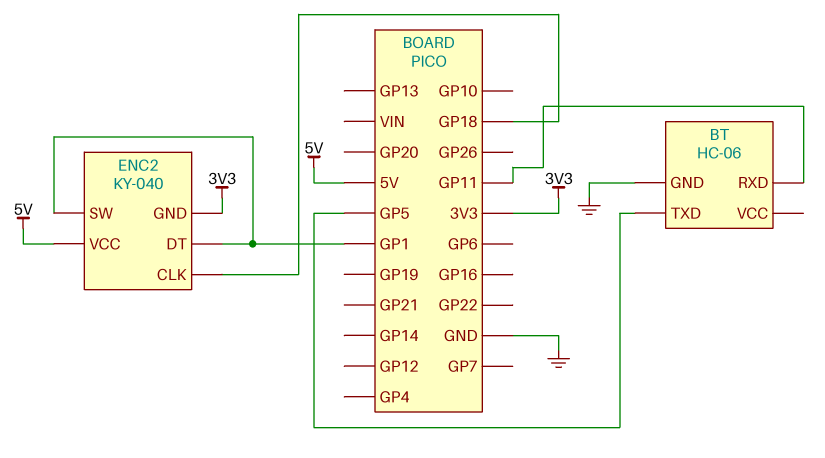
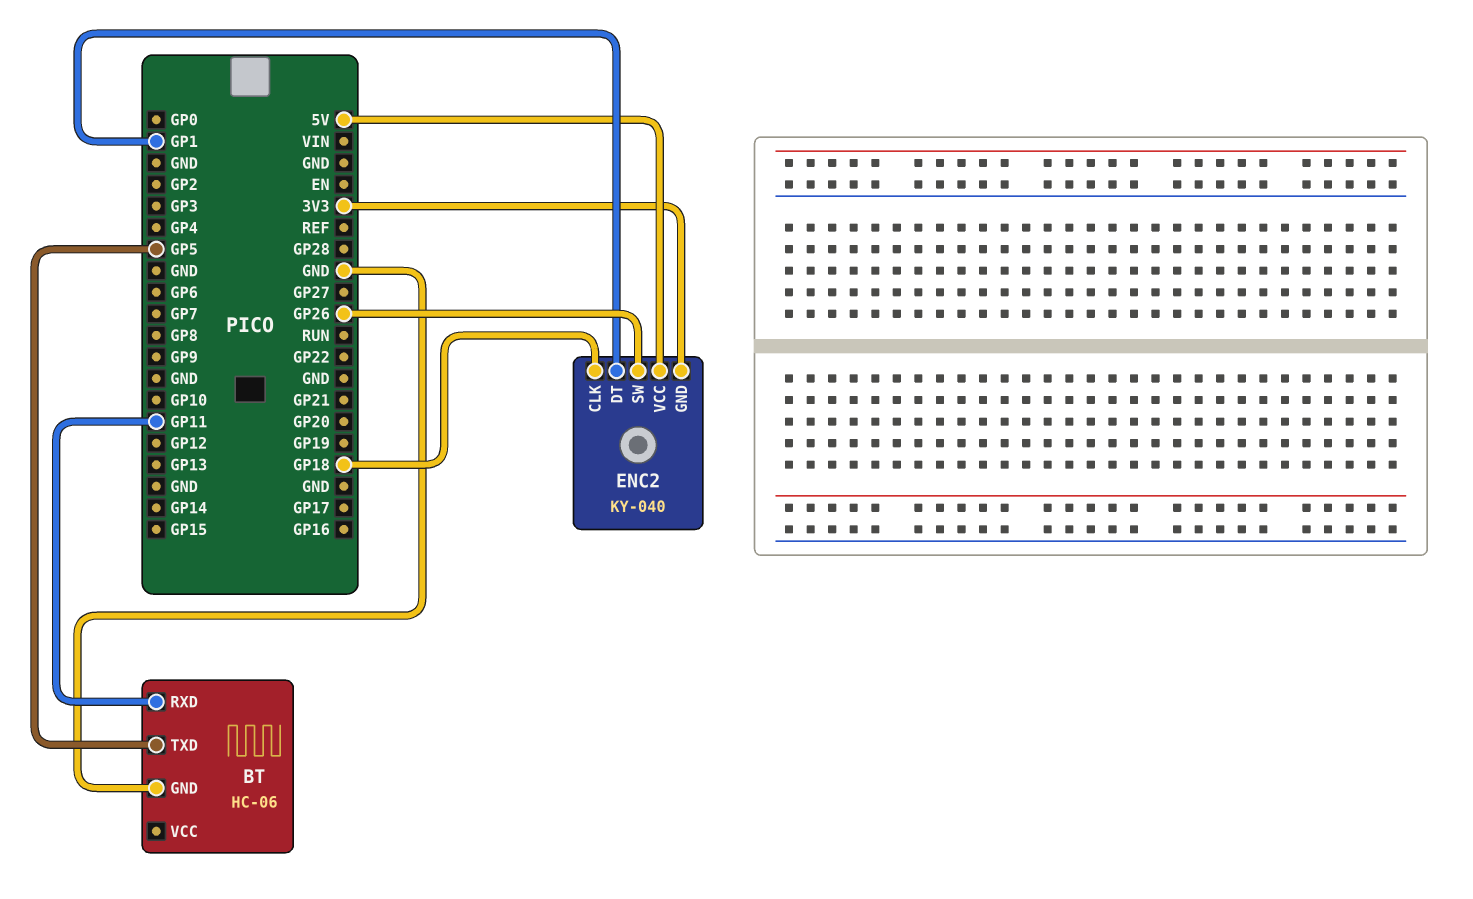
ENC2 pin SW: GP1 -> GP26

